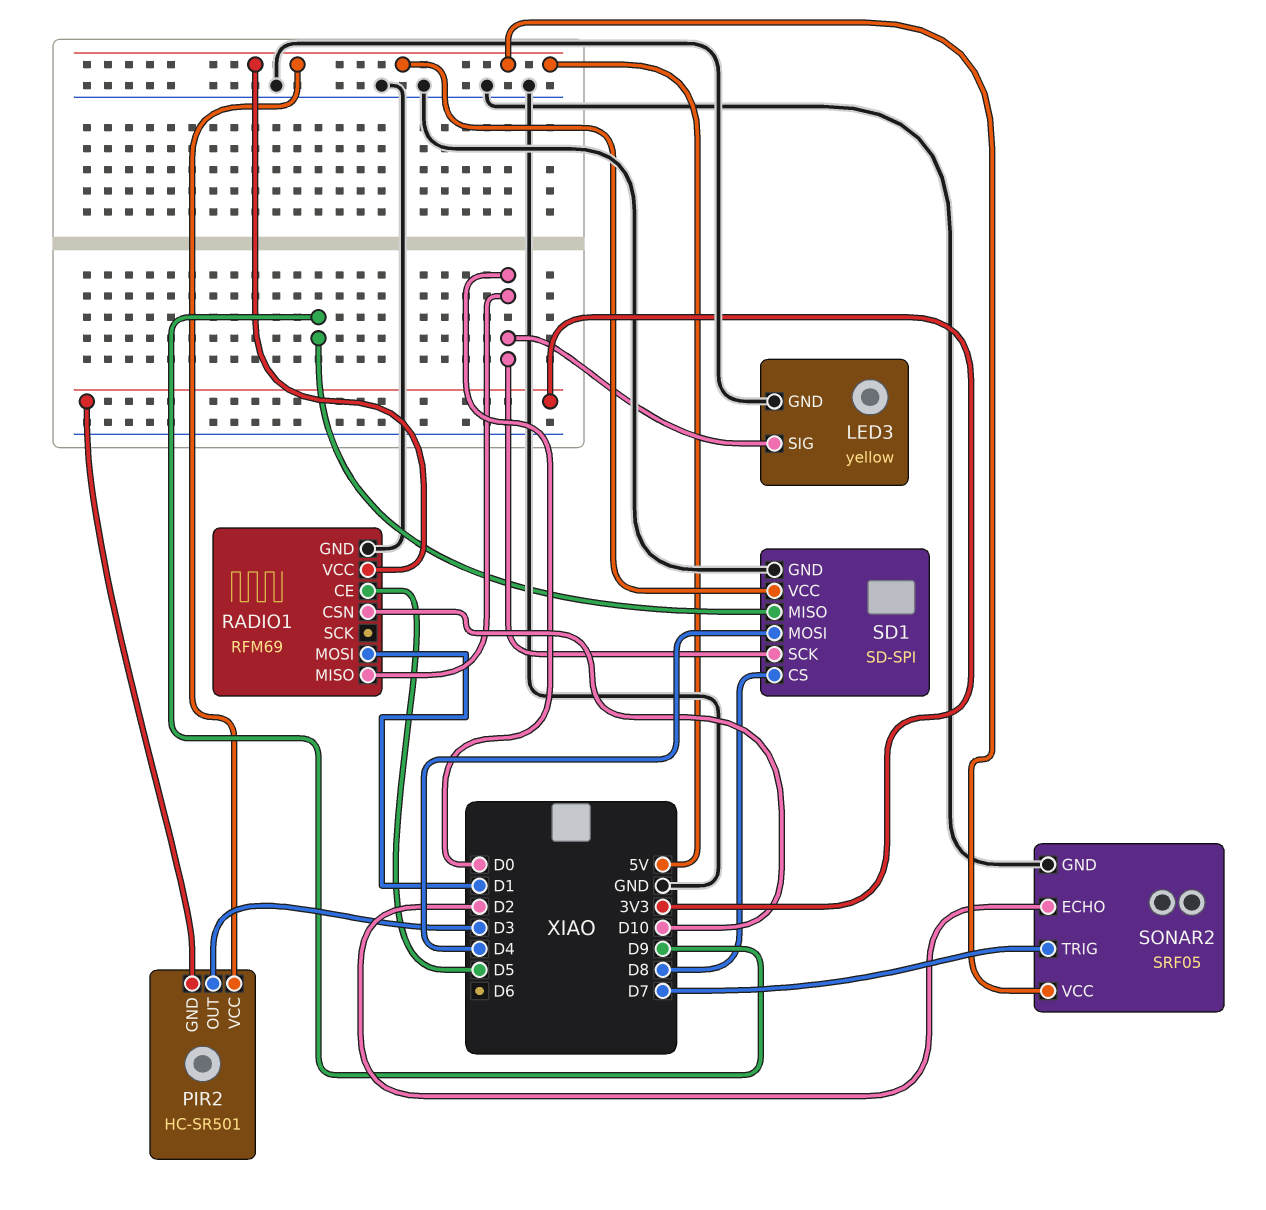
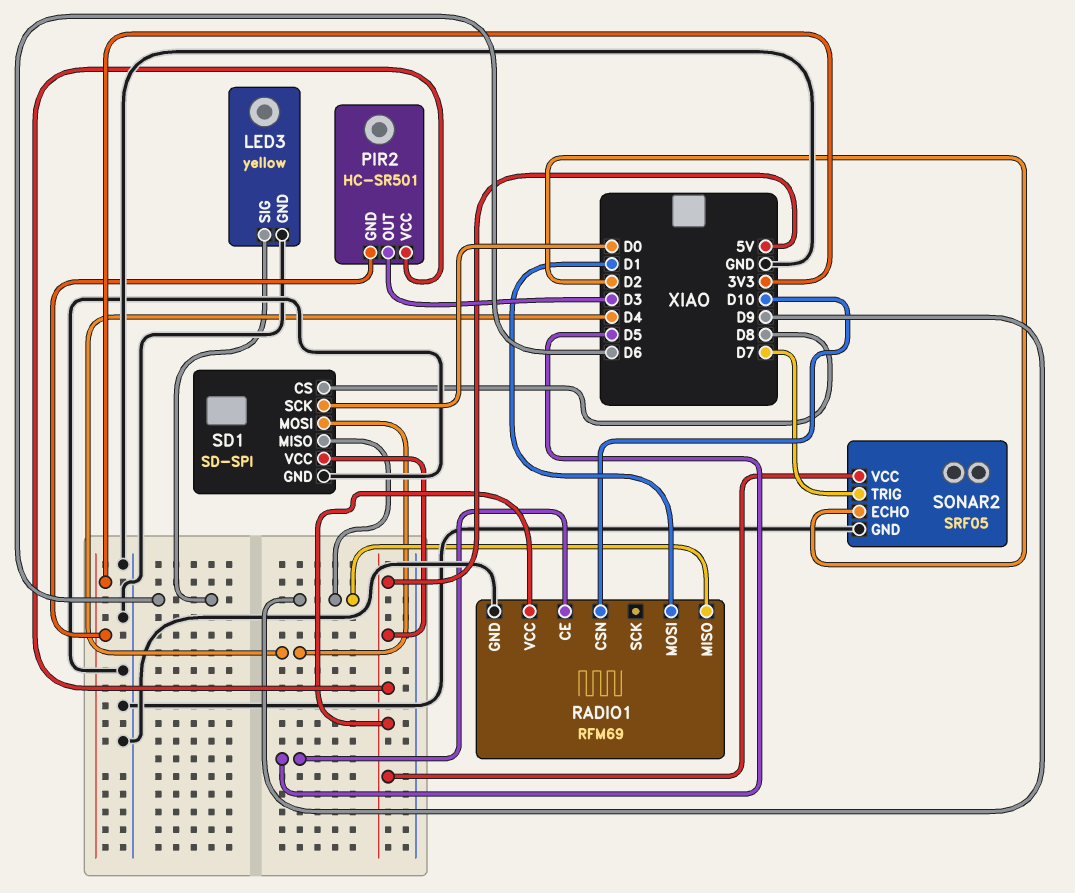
LED3 pin SIG: D0 -> D6
RADIO1 pin MISO: D0 -> D9

